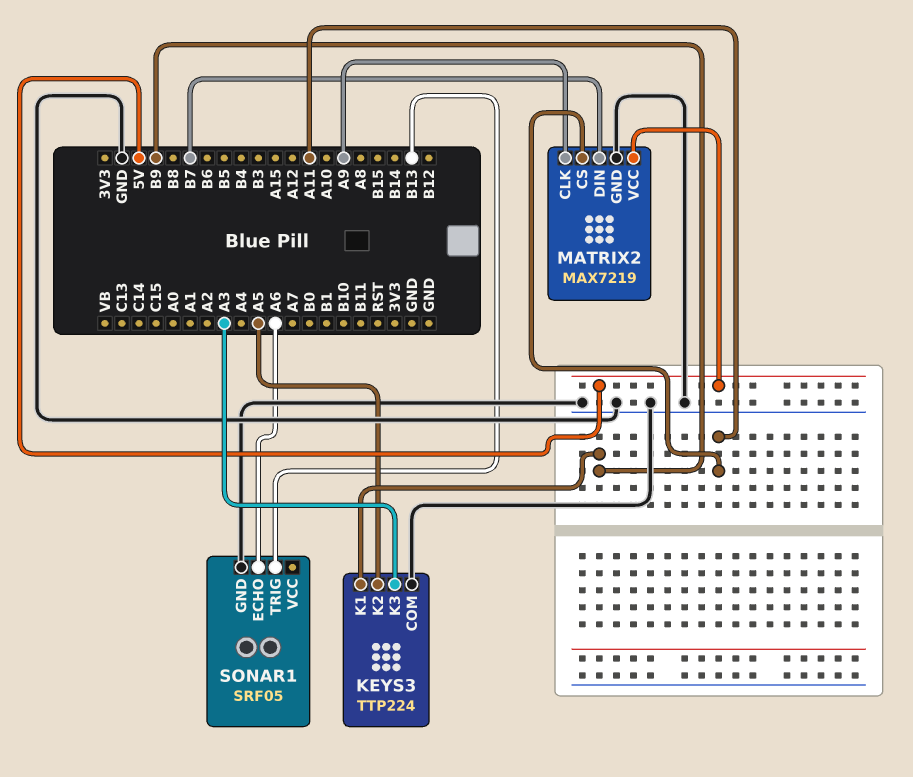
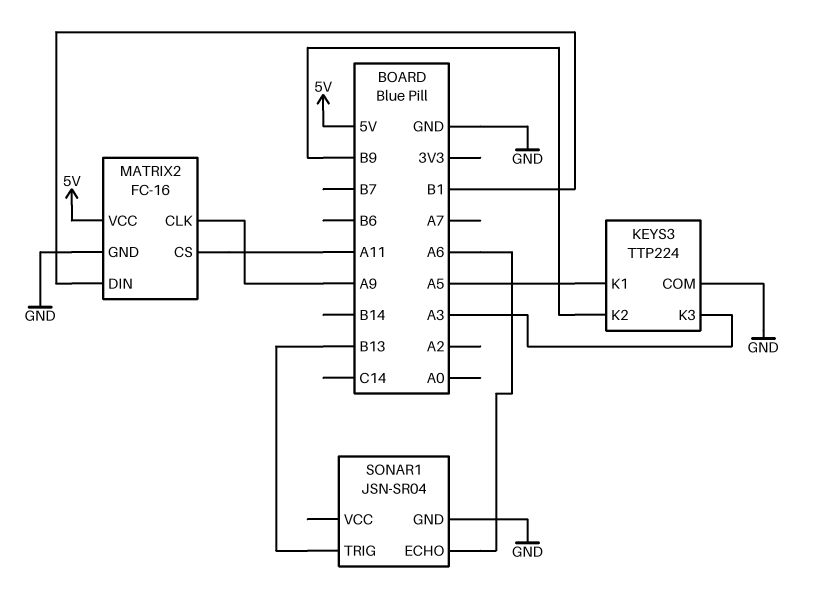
KEYS3 pin K1: B9 -> A5
KEYS3 pin K2: A5 -> B9
MATRIX2: MAX7219 -> FC-16
MATRIX2 pin DIN: B7 -> B1
SONAR1: SRF05 -> JSN-SR04

